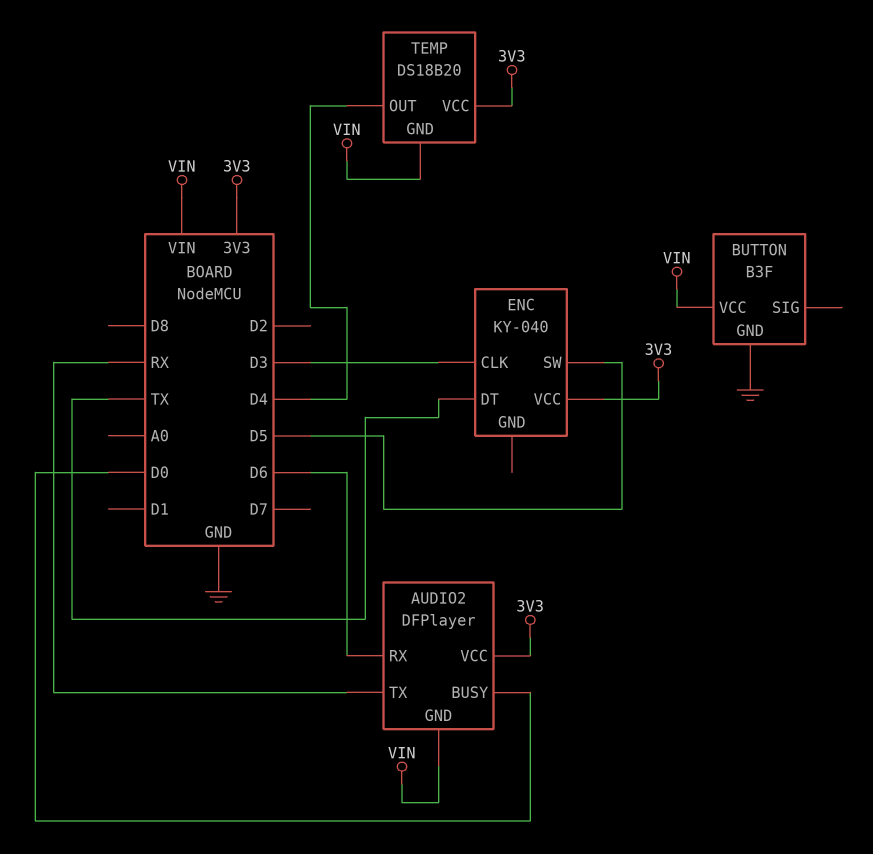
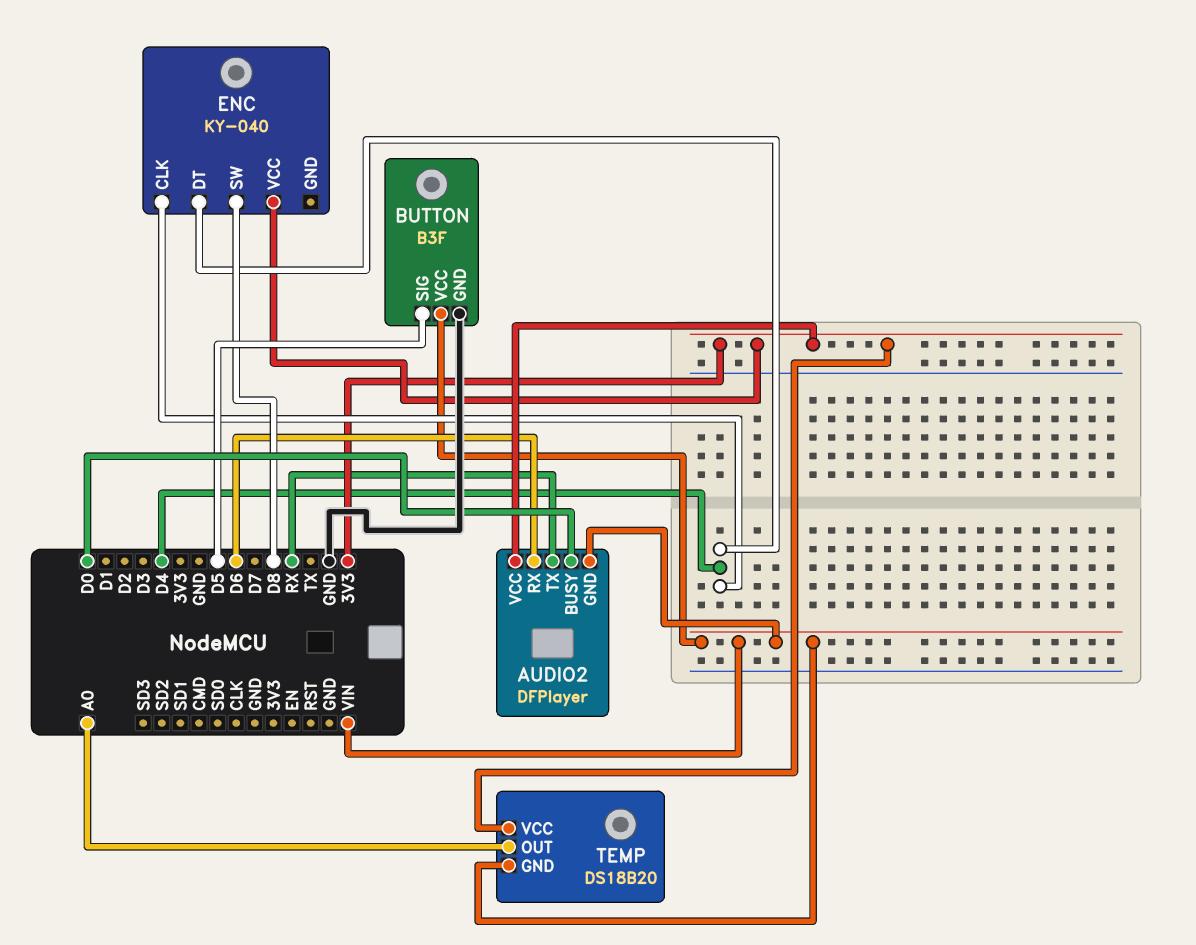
BUTTON pin SIG: none -> D5
ENC pin CLK: D3 -> D4
ENC pin DT: TX -> D4
ENC pin SW: D5 -> D8
TEMP pin OUT: D4 -> A0

